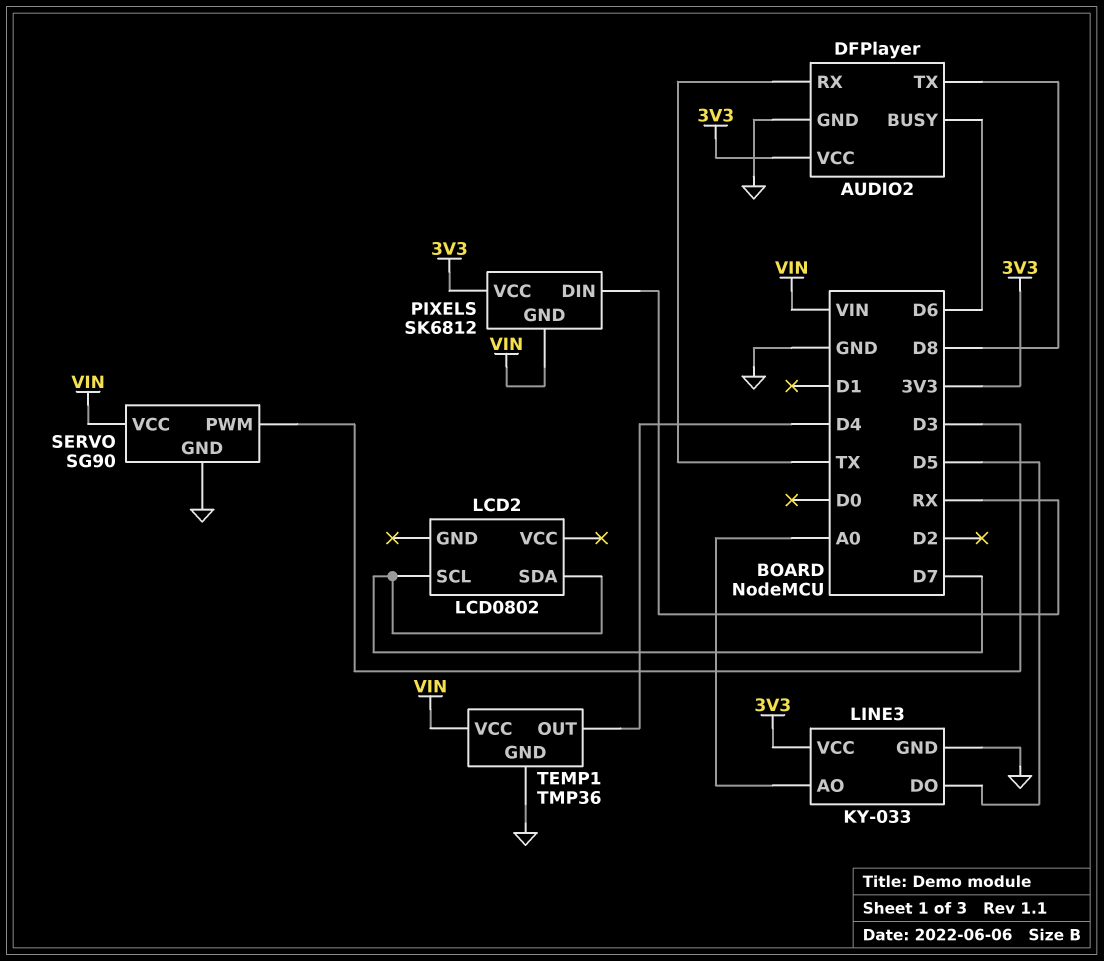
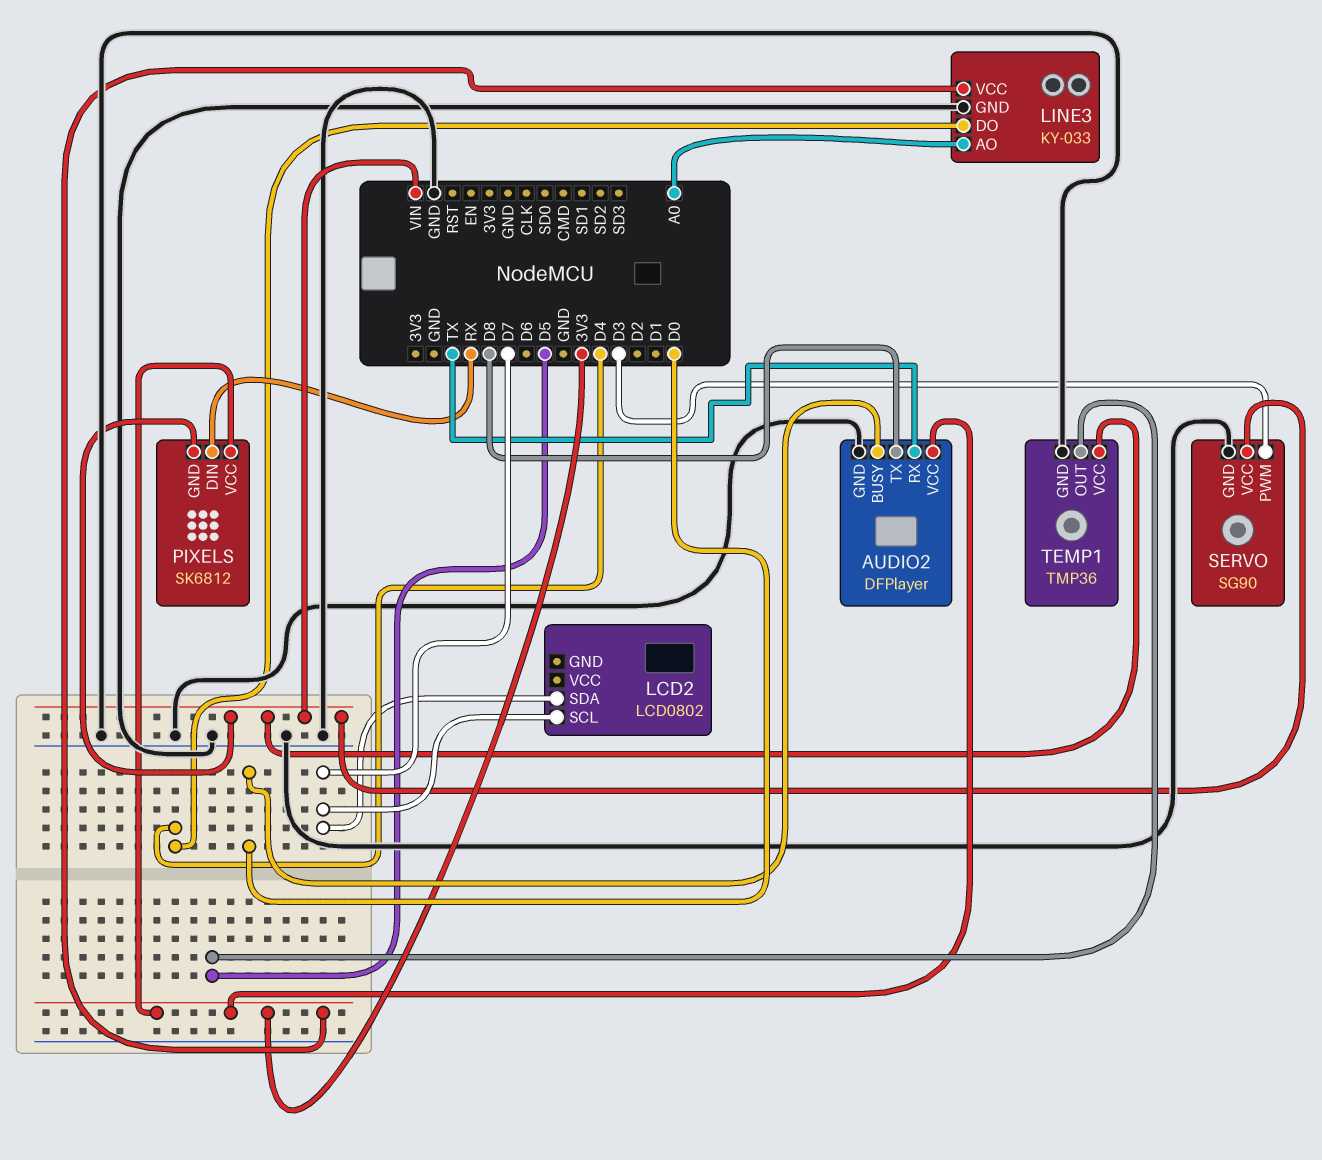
AUDIO2 pin BUSY: D6 -> D0
LINE3 pin DO: D5 -> D4
TEMP1 pin OUT: D4 -> D5

